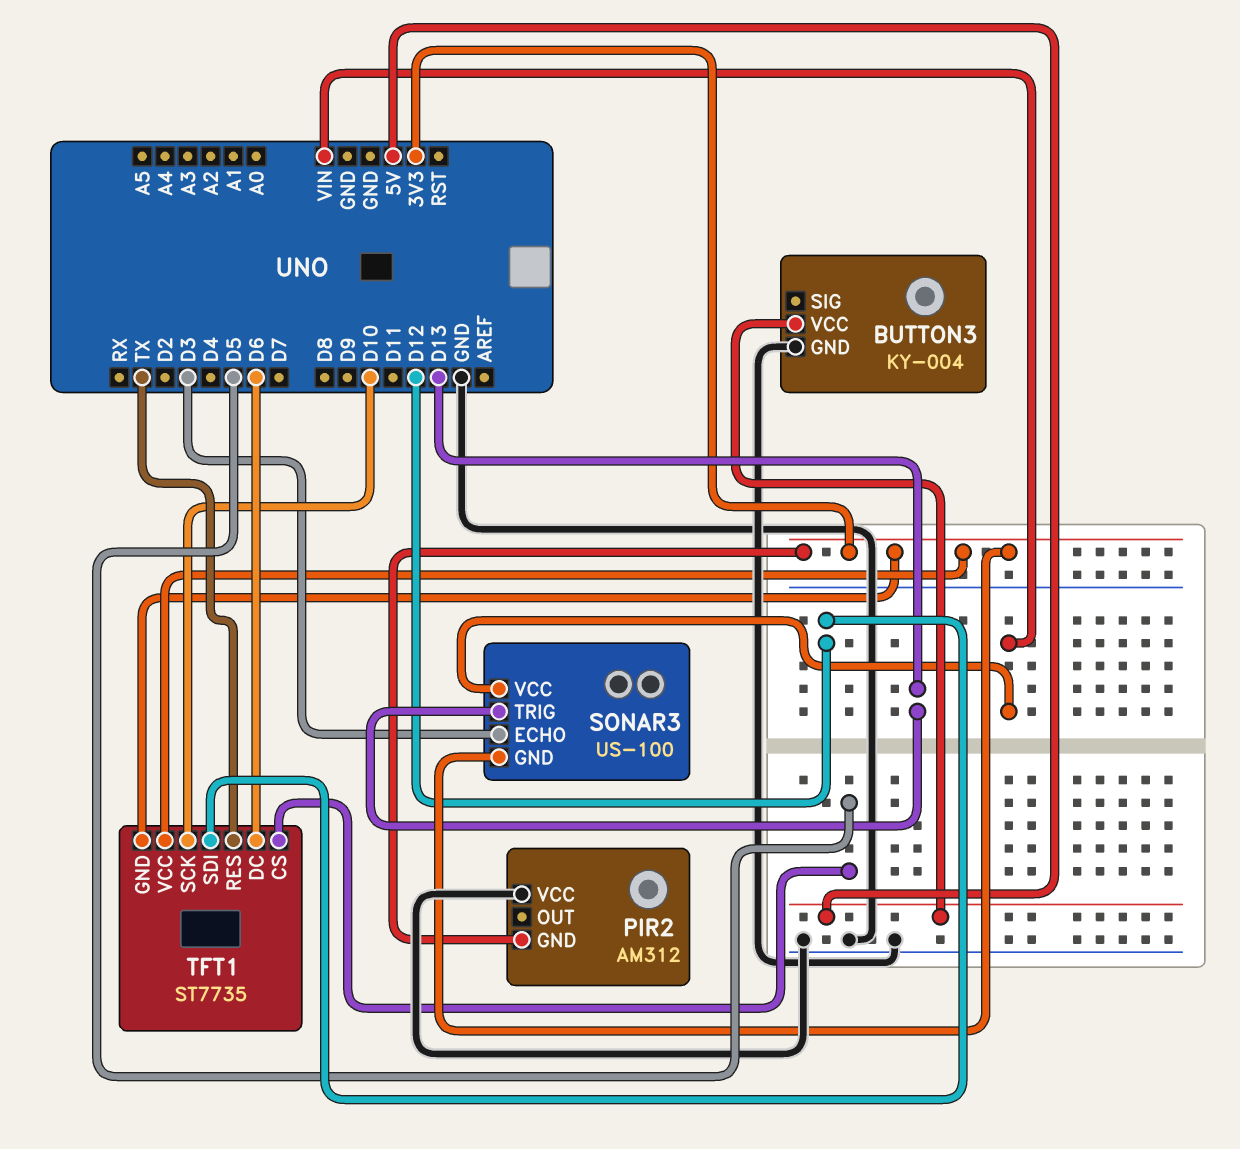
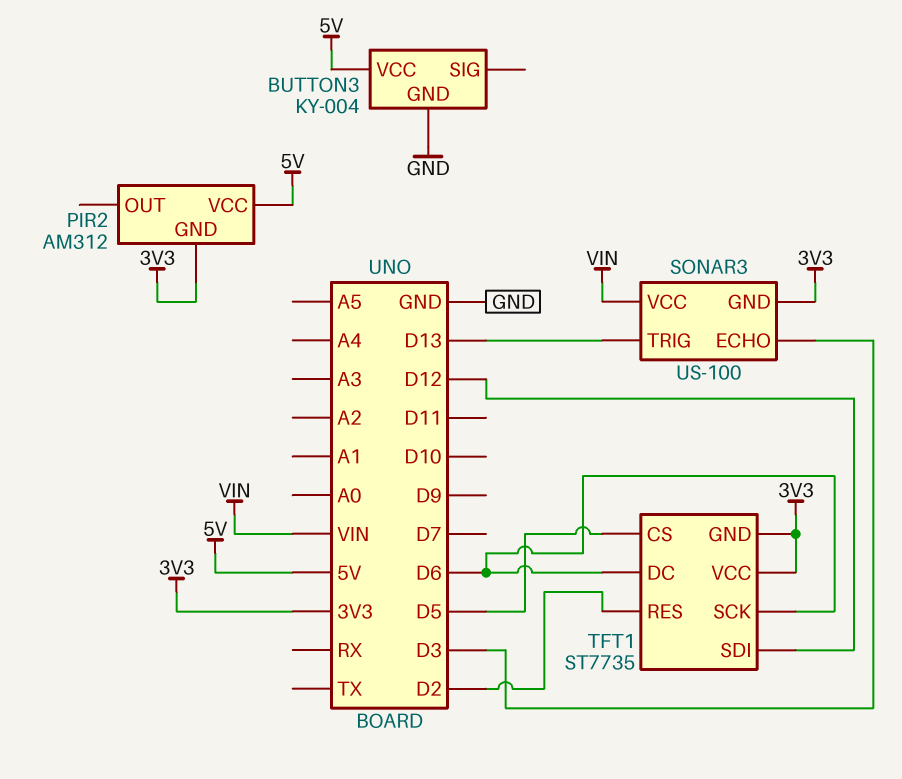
PIR2 pin VCC: GND -> 5V
TFT1 pin RES: TX -> D2
TFT1 pin SCK: D10 -> D6

